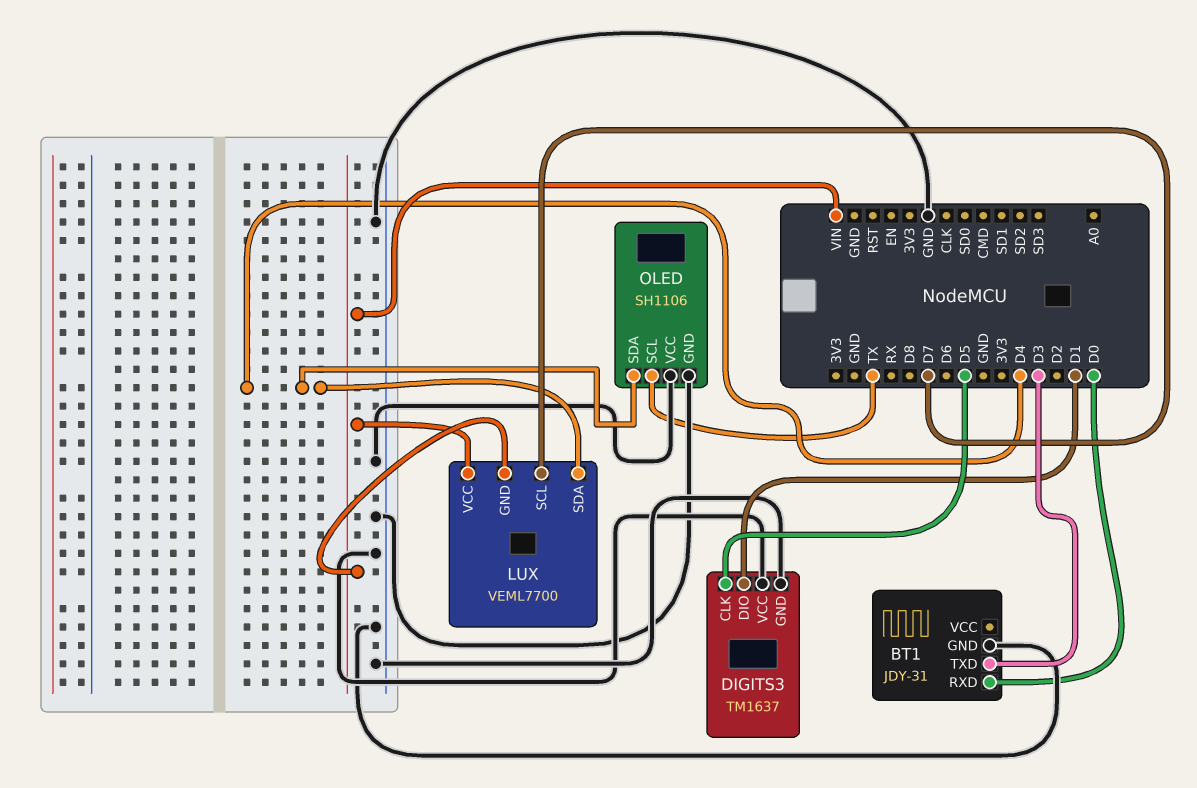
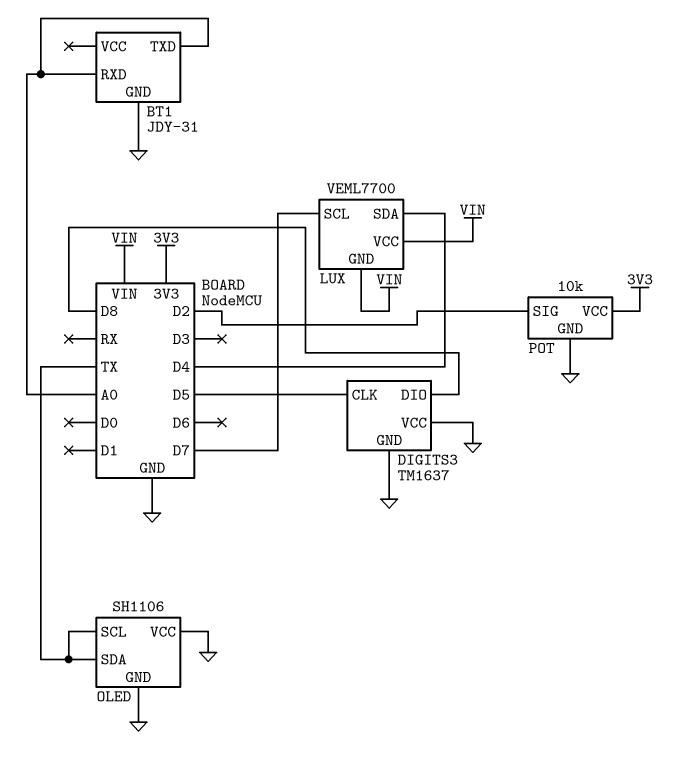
BT1 pin RXD: D0 -> A0
BT1 pin TXD: D3 -> A0
DIGITS3 pin DIO: D1 -> D8
OLED pin SDA: D4 -> TX
POT: none -> 10k
POT pin GND: none -> GND
POT pin SIG: none -> D2
POT pin VCC: none -> 3V3

